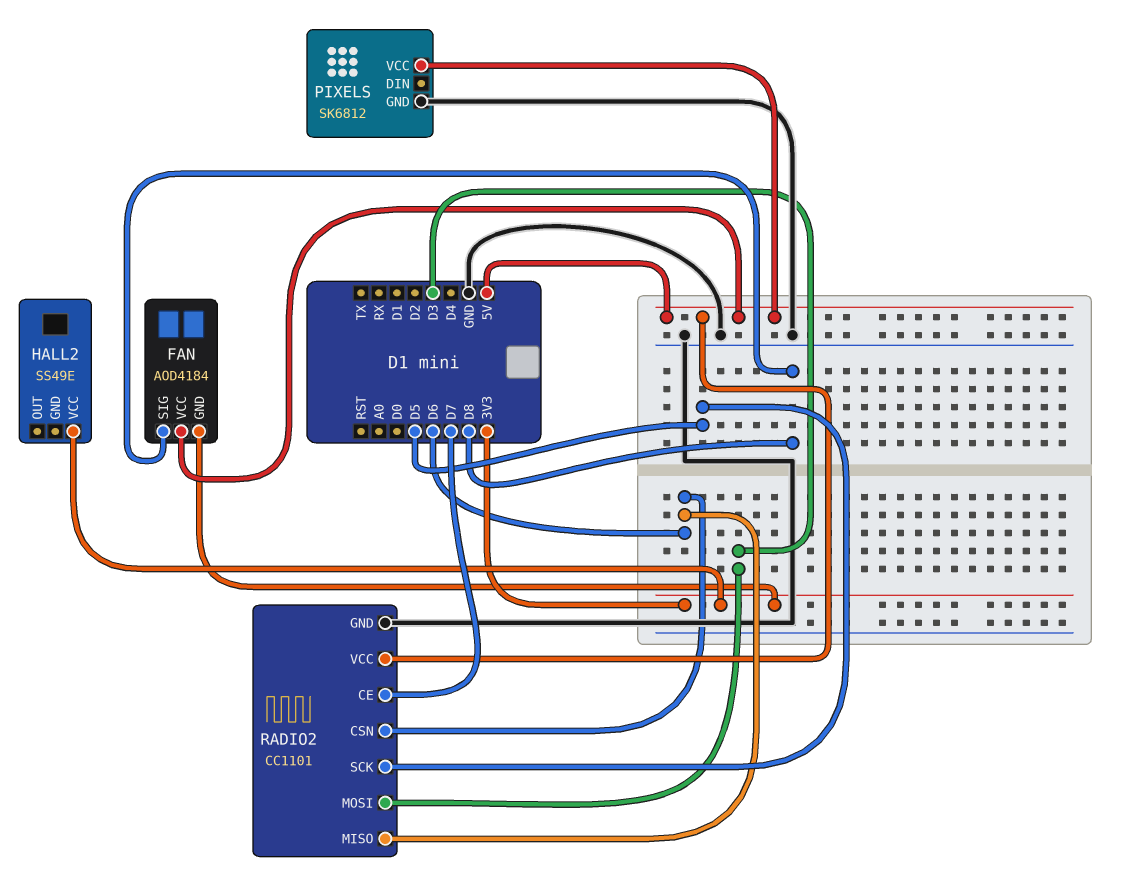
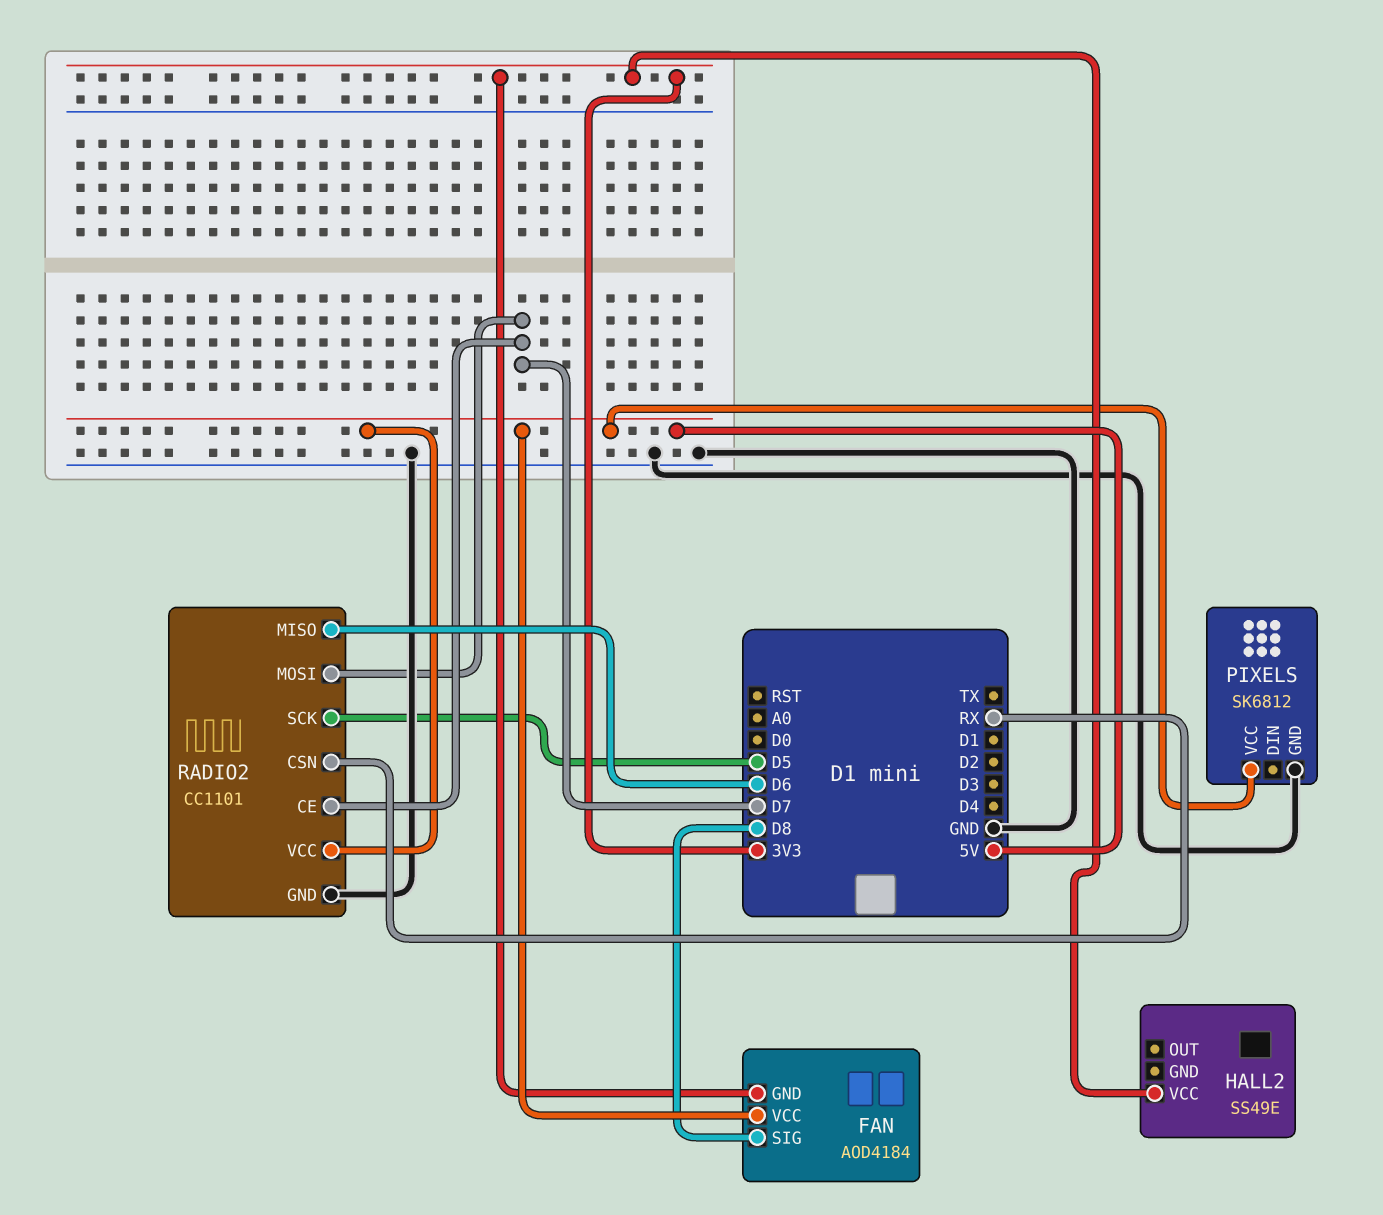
RADIO2 pin CSN: D6 -> RX
RADIO2 pin MOSI: D3 -> D7

